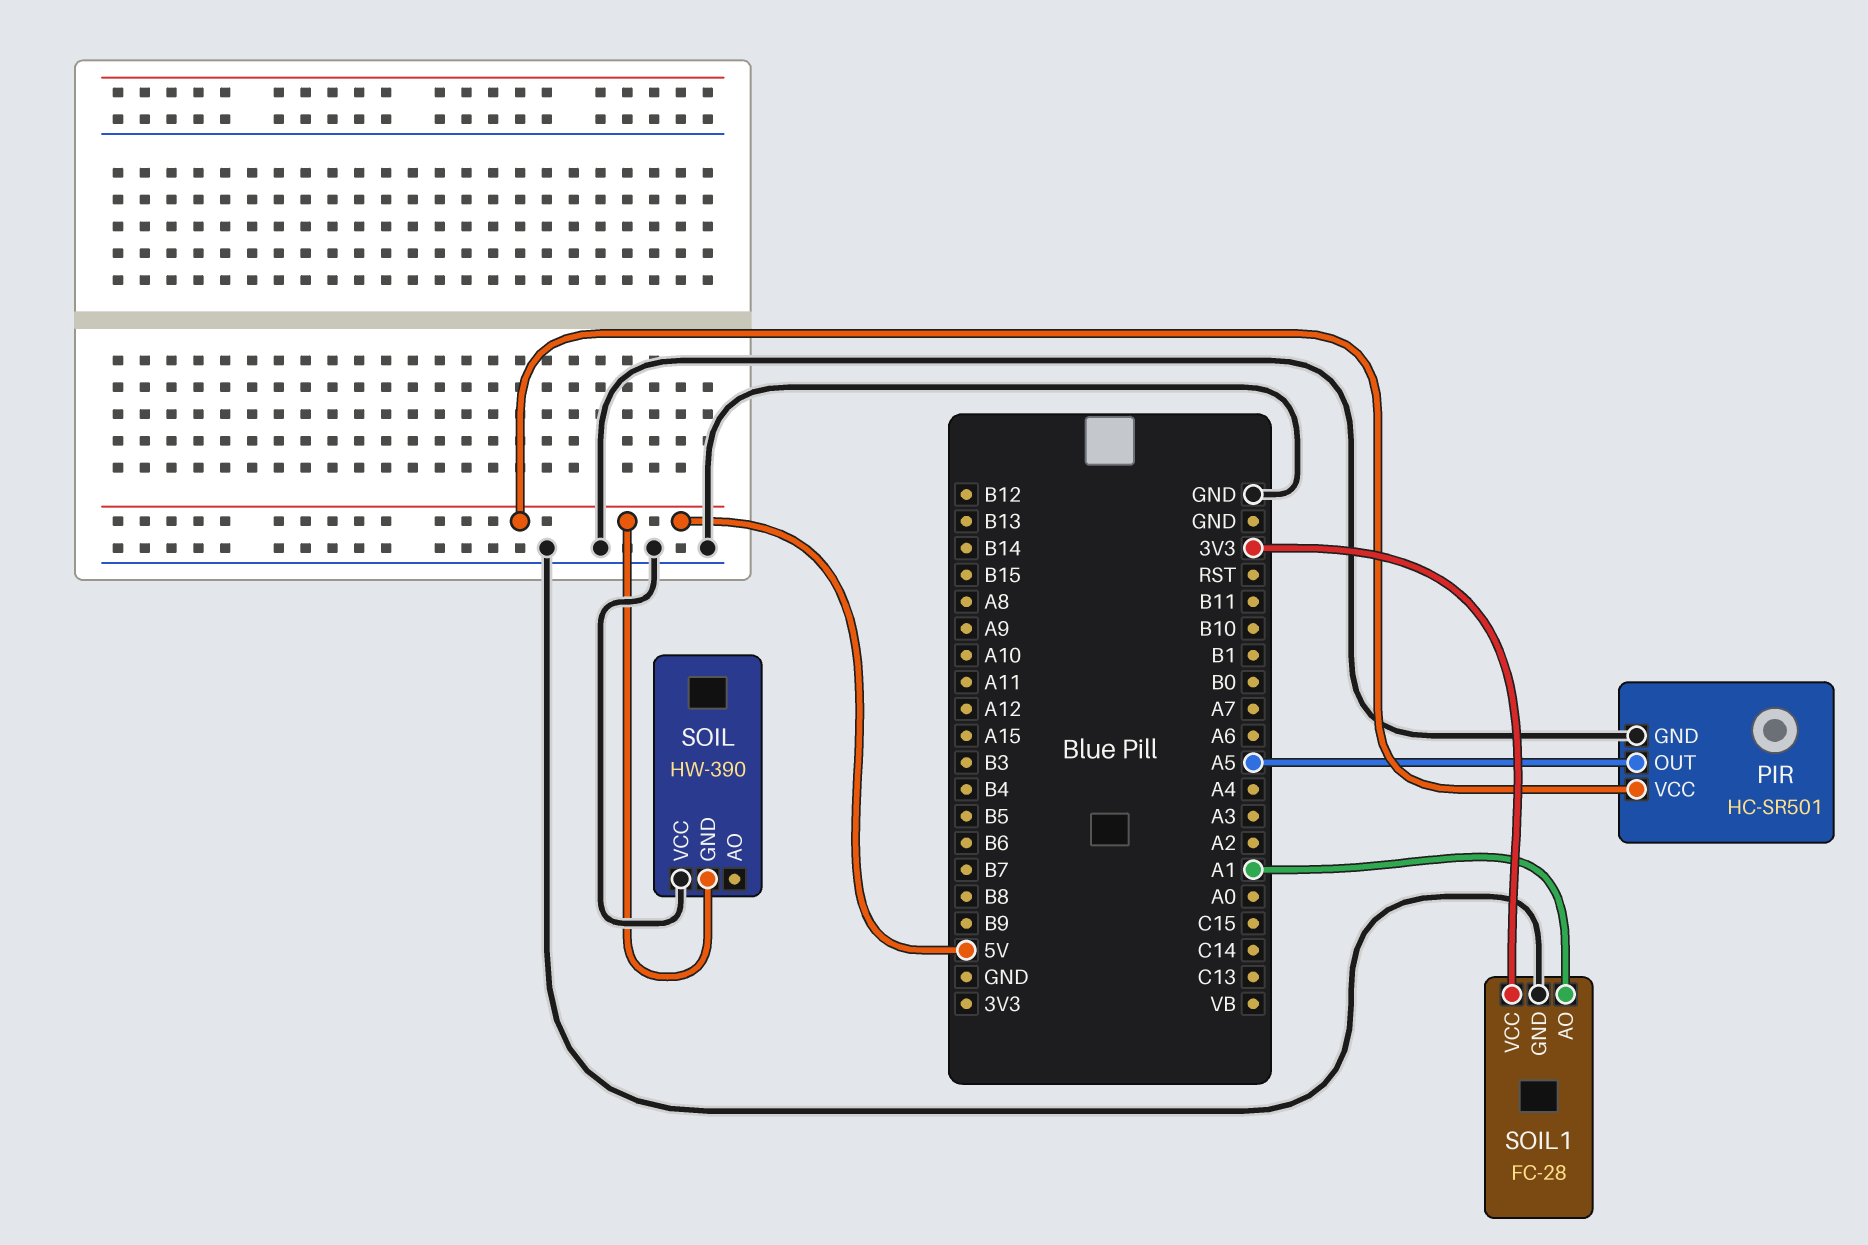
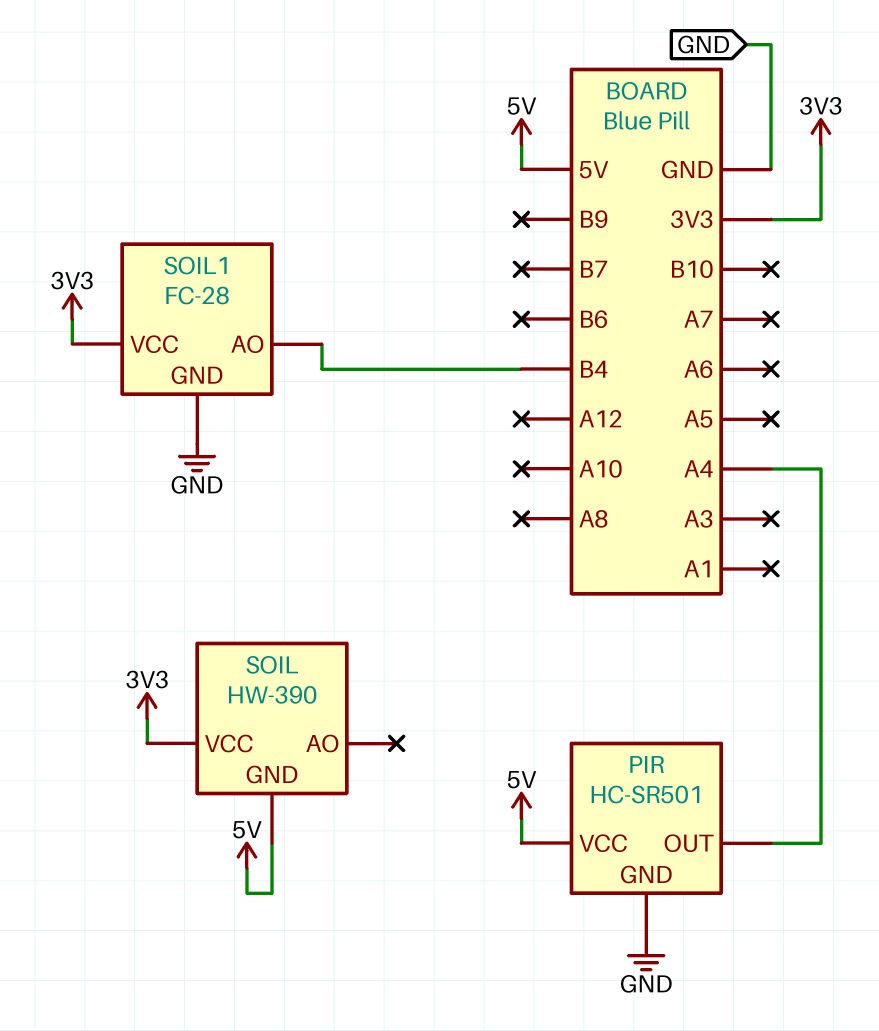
PIR pin OUT: A5 -> A4
SOIL pin VCC: GND -> 3V3
SOIL1 pin AO: A1 -> B4

